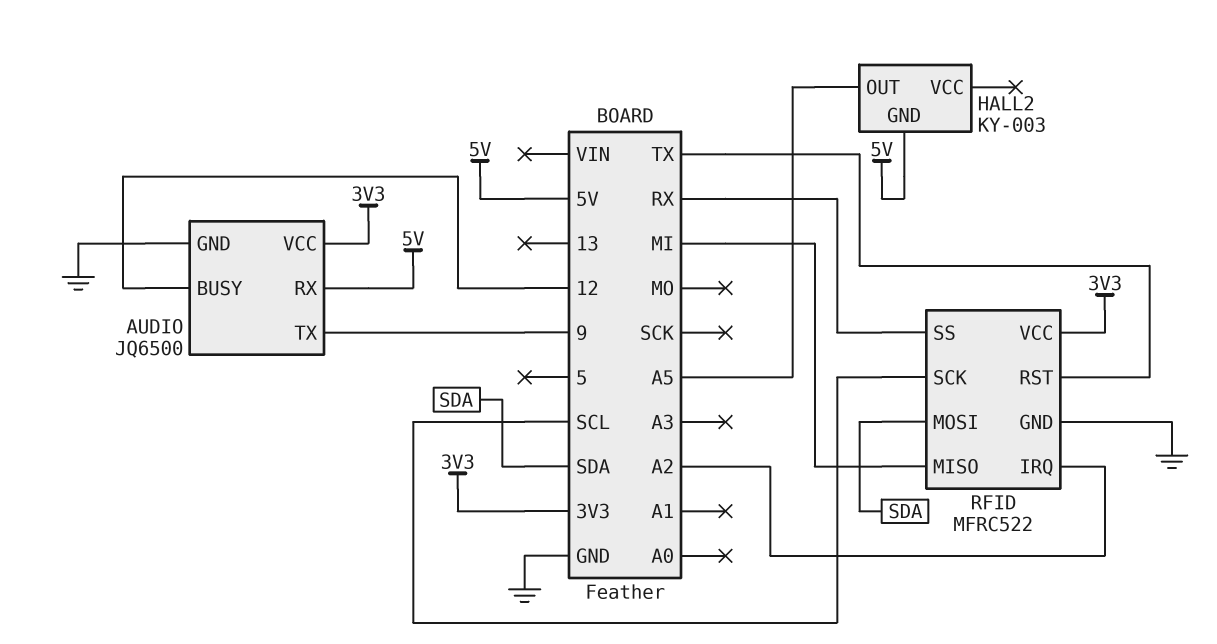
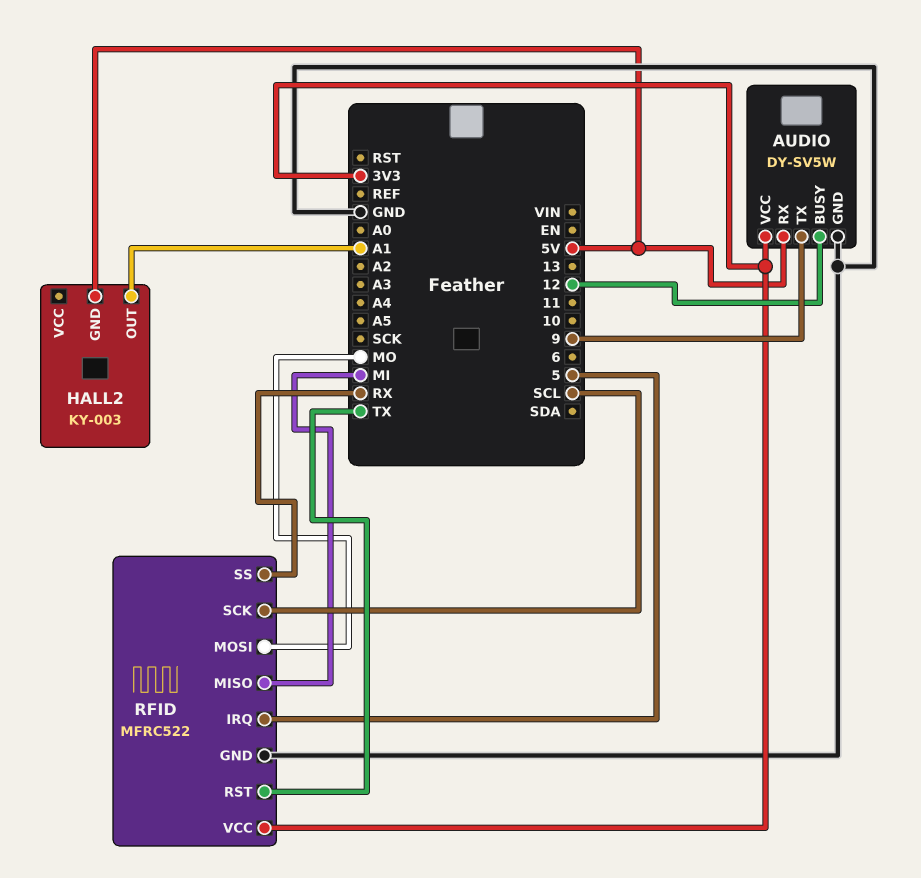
AUDIO: JQ6500 -> DY-SV5W
HALL2 pin OUT: A5 -> A1
RFID pin IRQ: A2 -> 5
RFID pin MOSI: SDA -> MO

